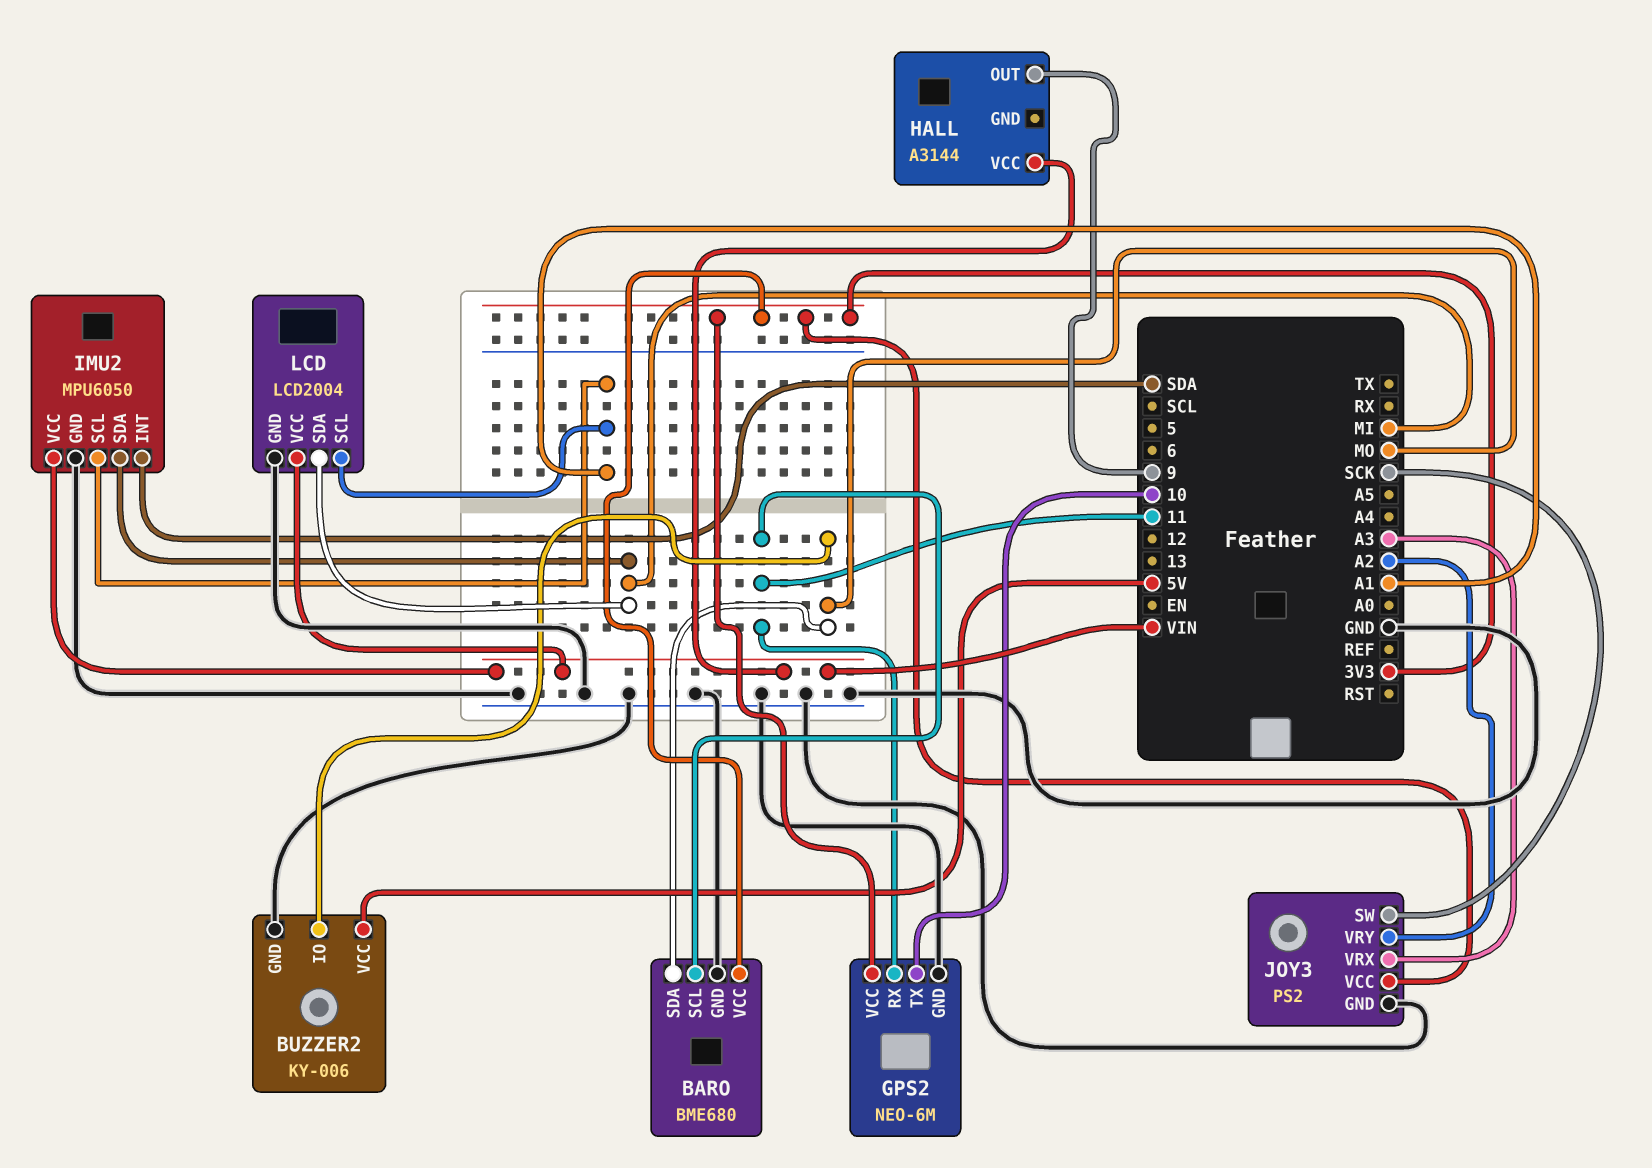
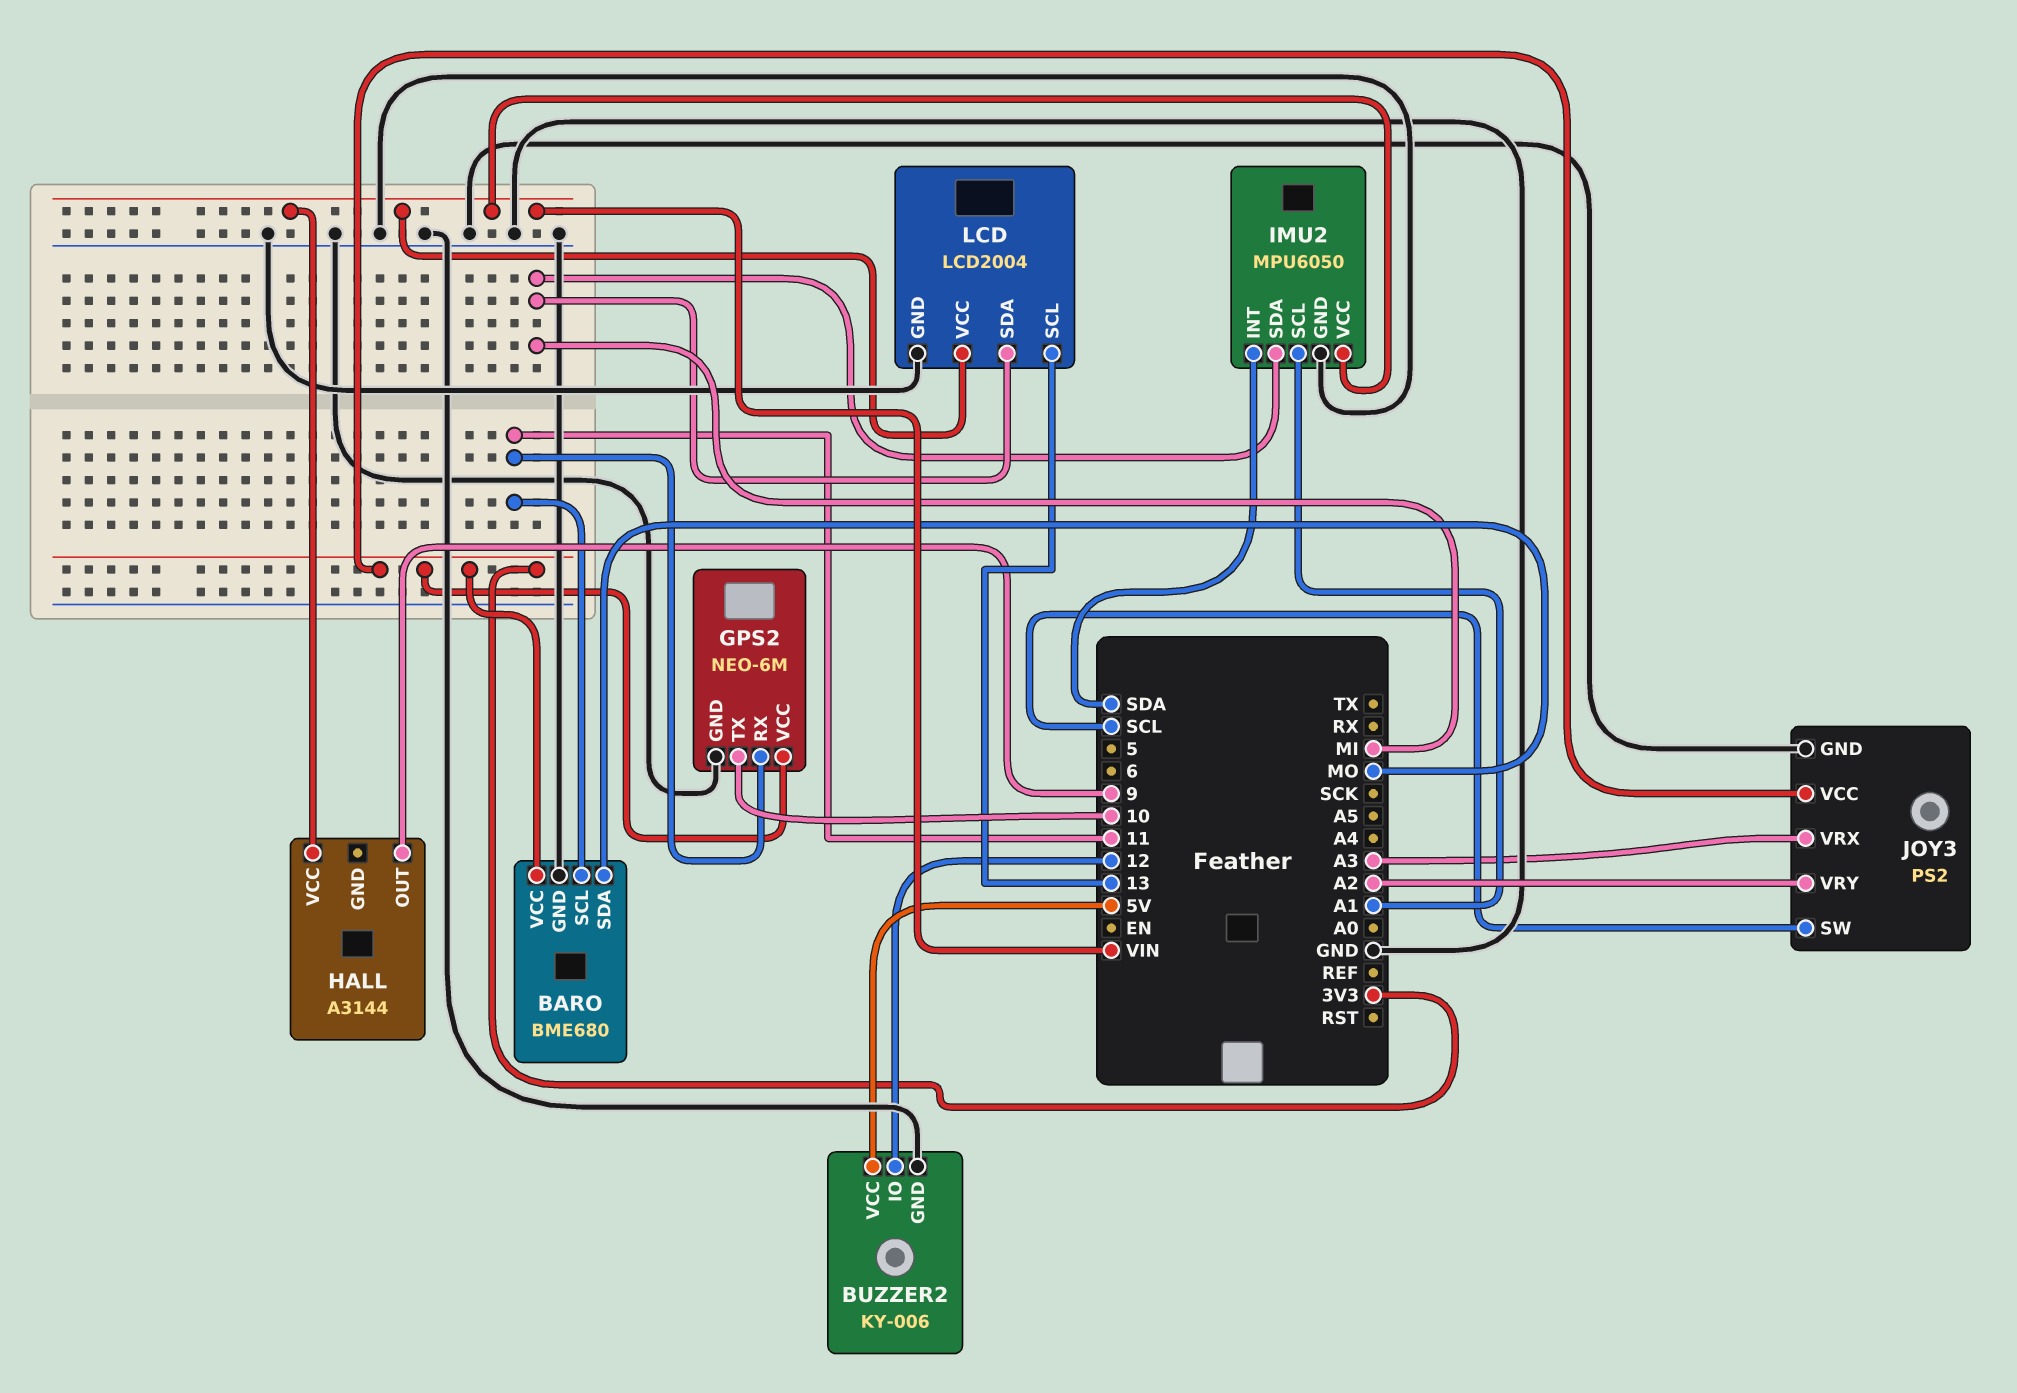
BUZZER2 pin IO: MO -> 12
JOY3 pin SW: SCK -> SCL
LCD pin SCL: A1 -> 13

